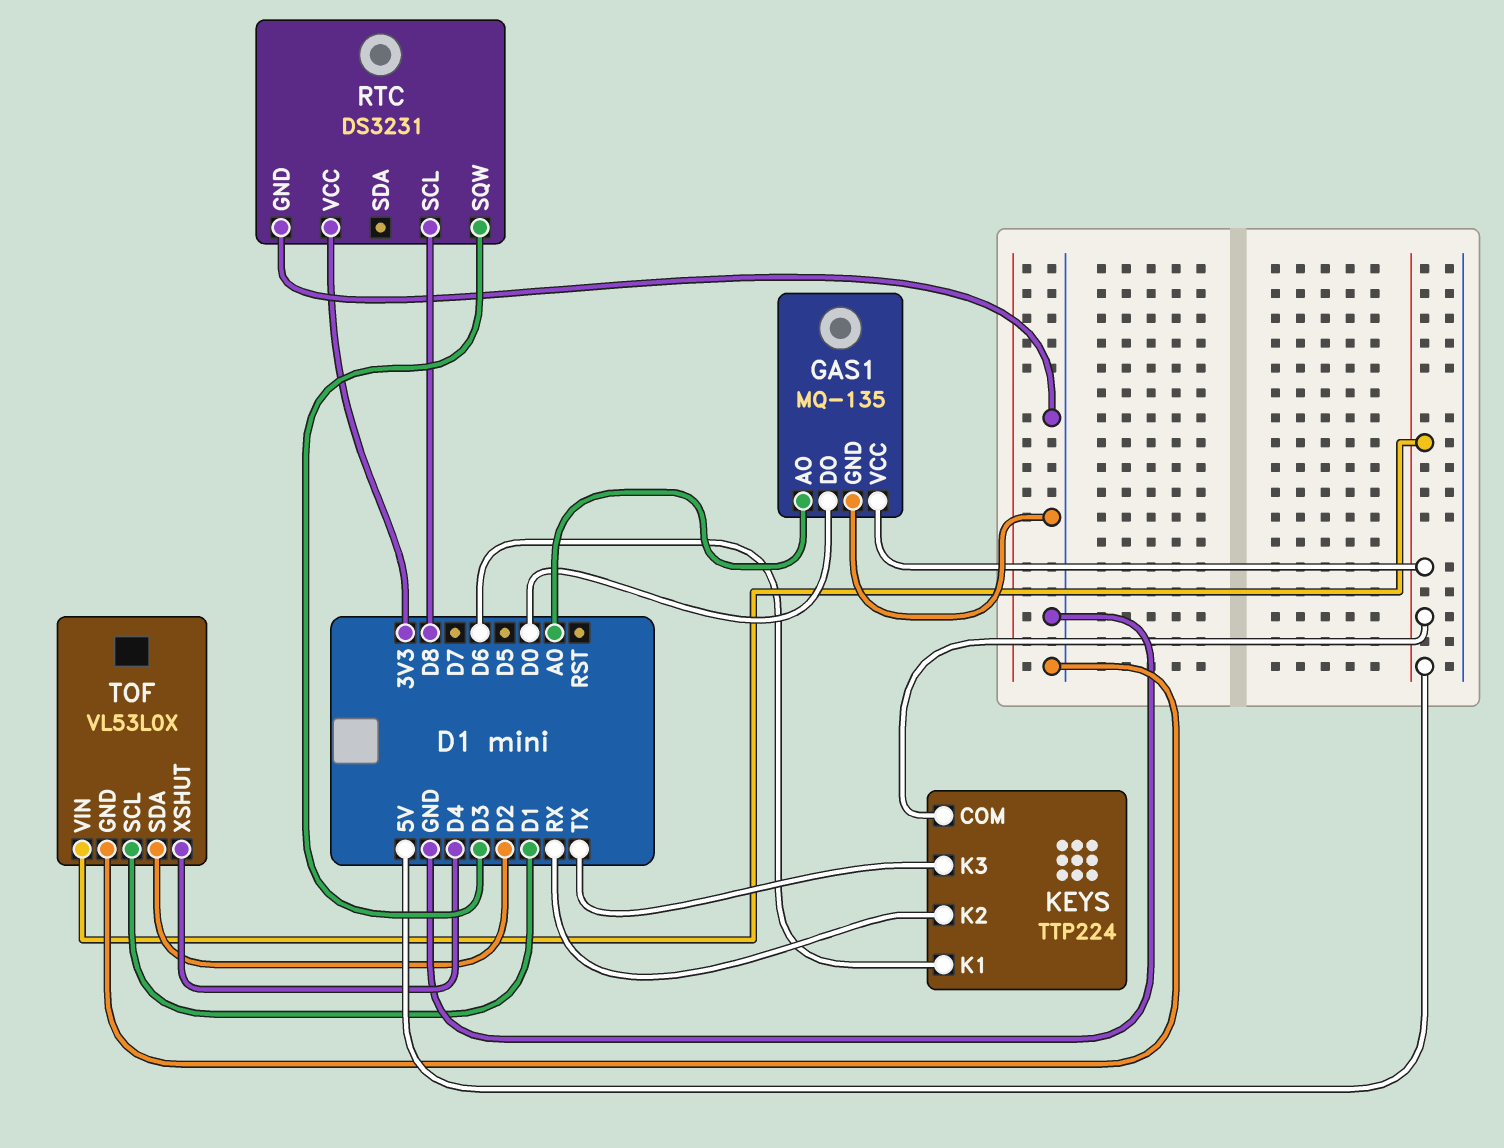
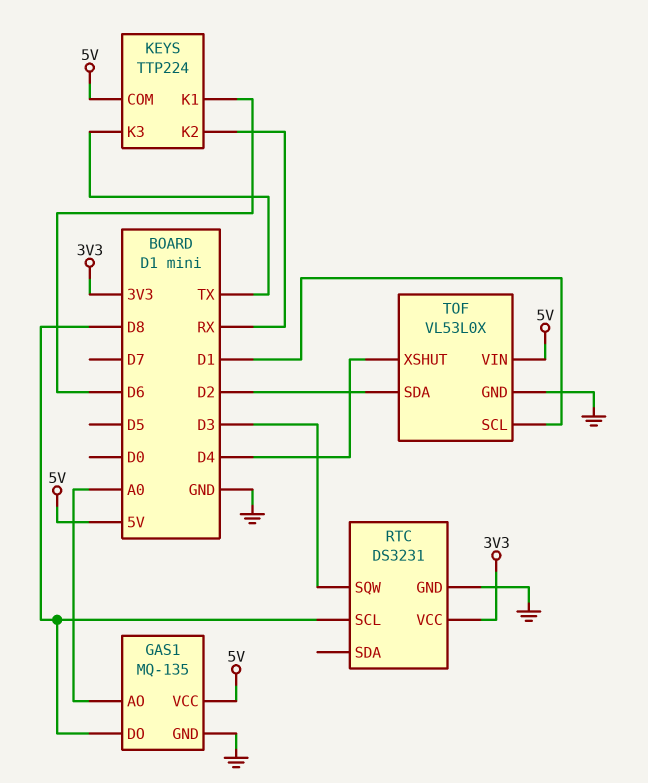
GAS1 pin DO: D0 -> D8

